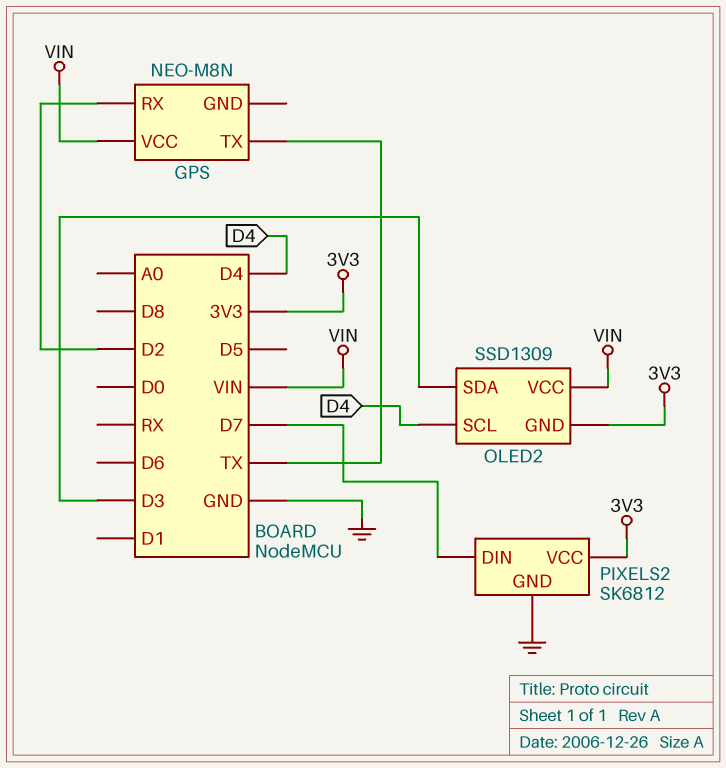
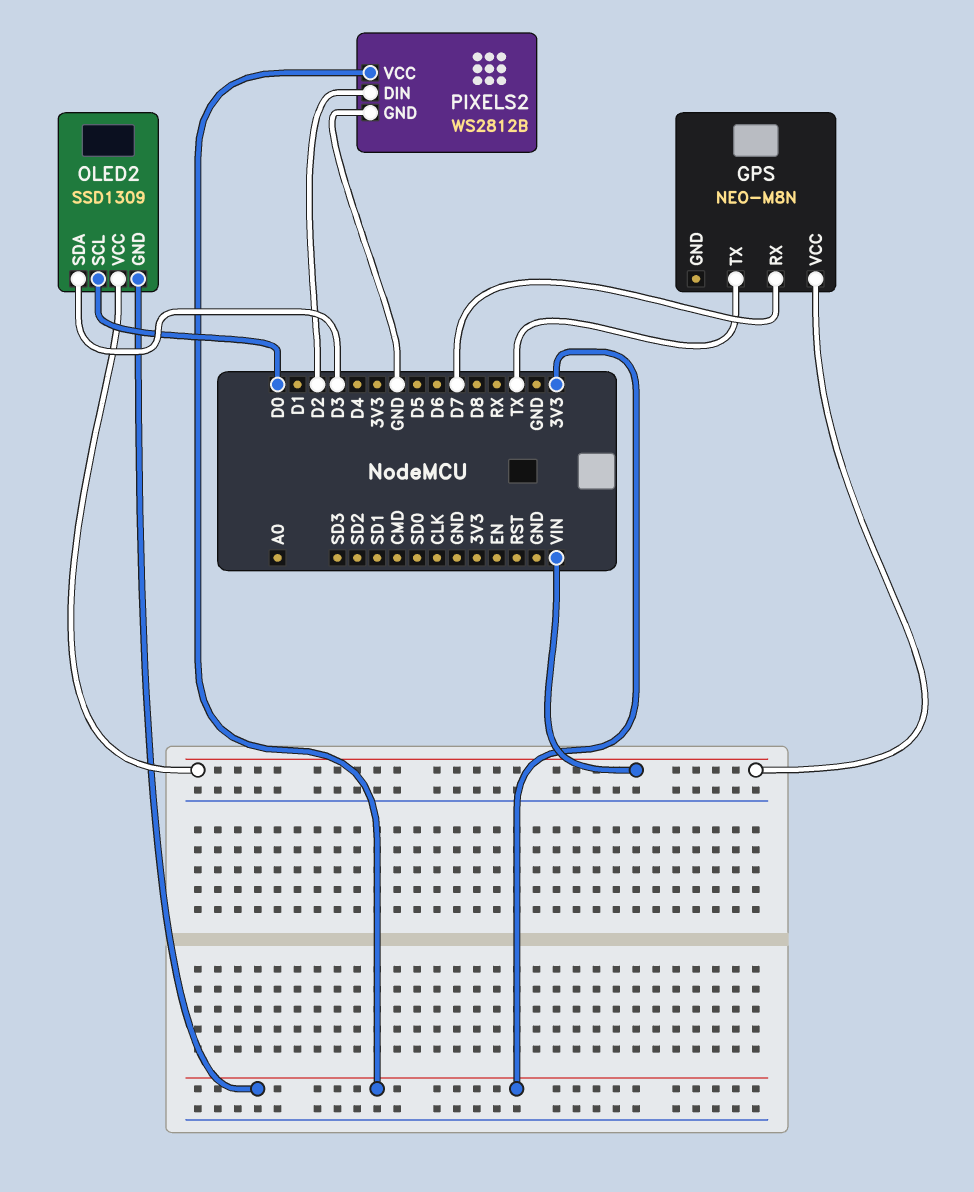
GPS pin RX: D2 -> D7
OLED2 pin SCL: D4 -> D0
PIXELS2: SK6812 -> WS2812B
PIXELS2 pin DIN: D7 -> D2

